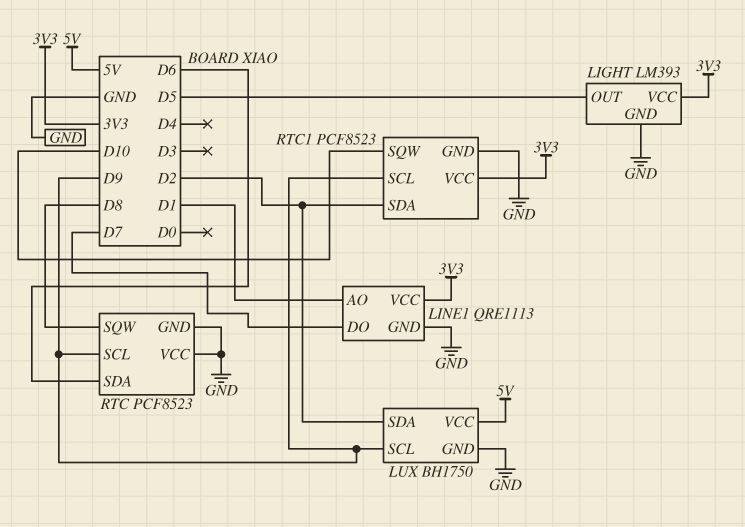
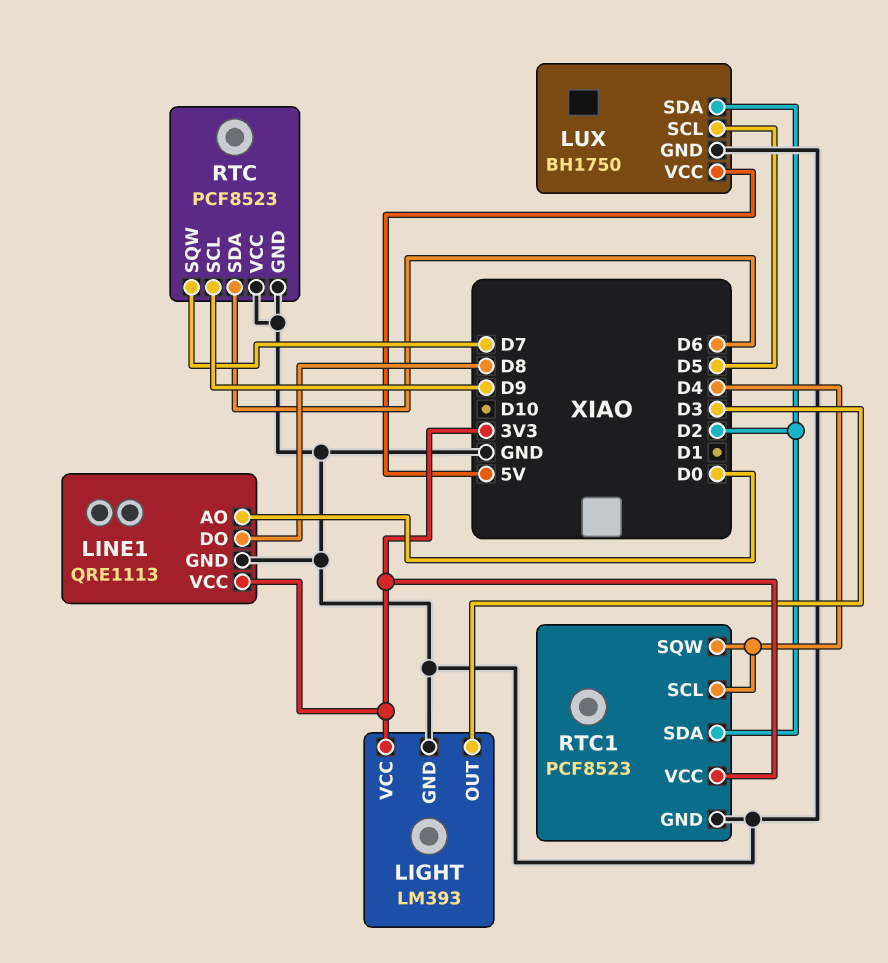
LIGHT pin OUT: D5 -> D3
LINE1 pin AO: D1 -> D0
LINE1 pin DO: D7 -> D8
LUX pin SCL: D9 -> D5
RTC pin SQW: D8 -> D7
RTC1 pin SCL: D9 -> D4
RTC1 pin SQW: D10 -> D4

